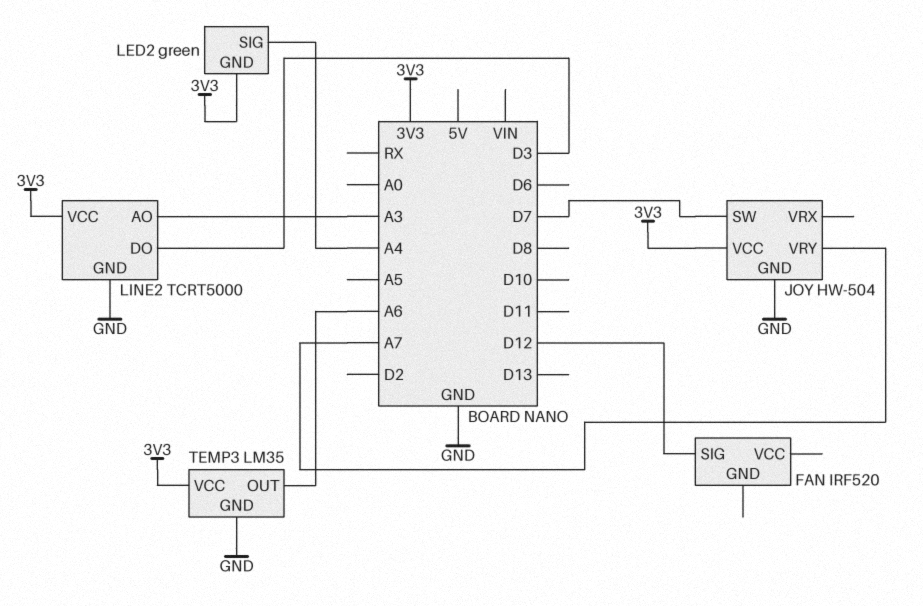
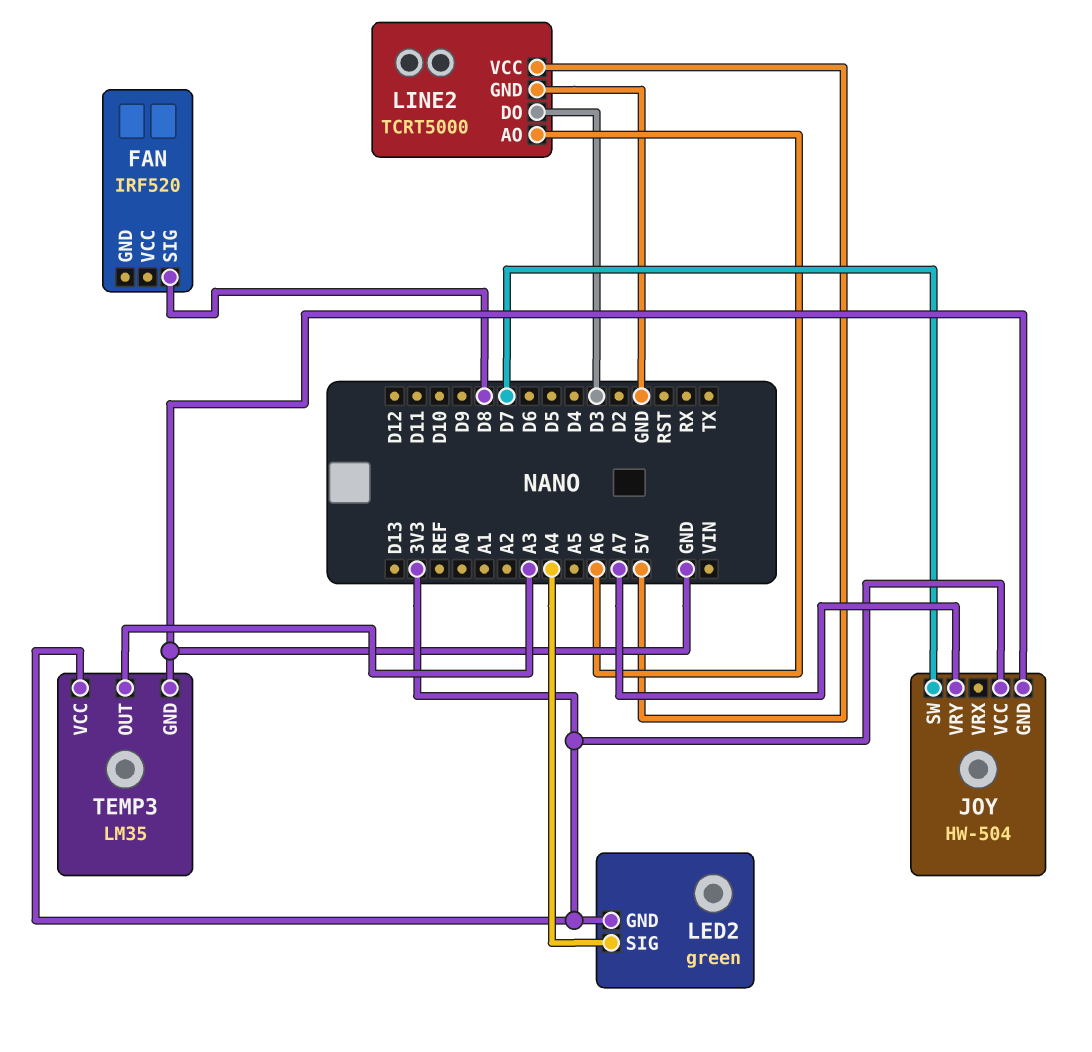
FAN pin SIG: D12 -> D8
LINE2 pin AO: A3 -> A6
LINE2 pin VCC: 3V3 -> 5V
TEMP3 pin OUT: A6 -> A3

